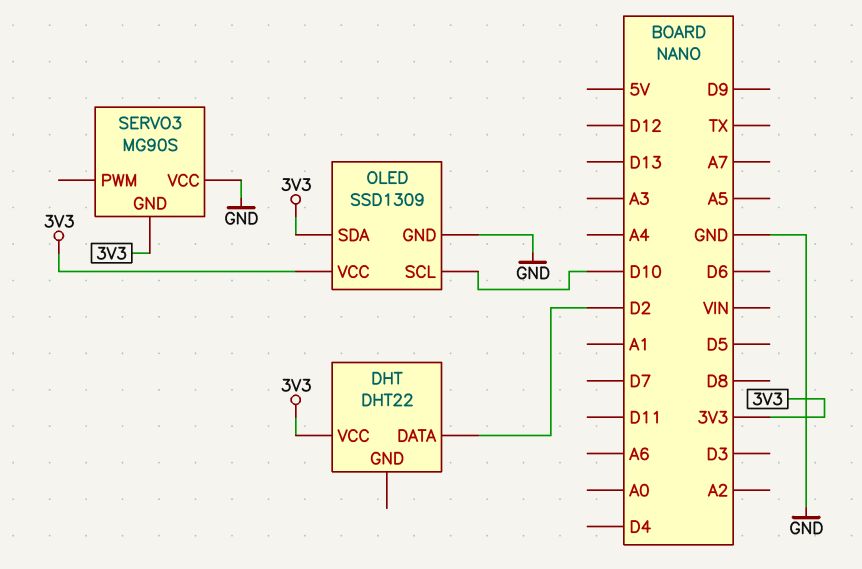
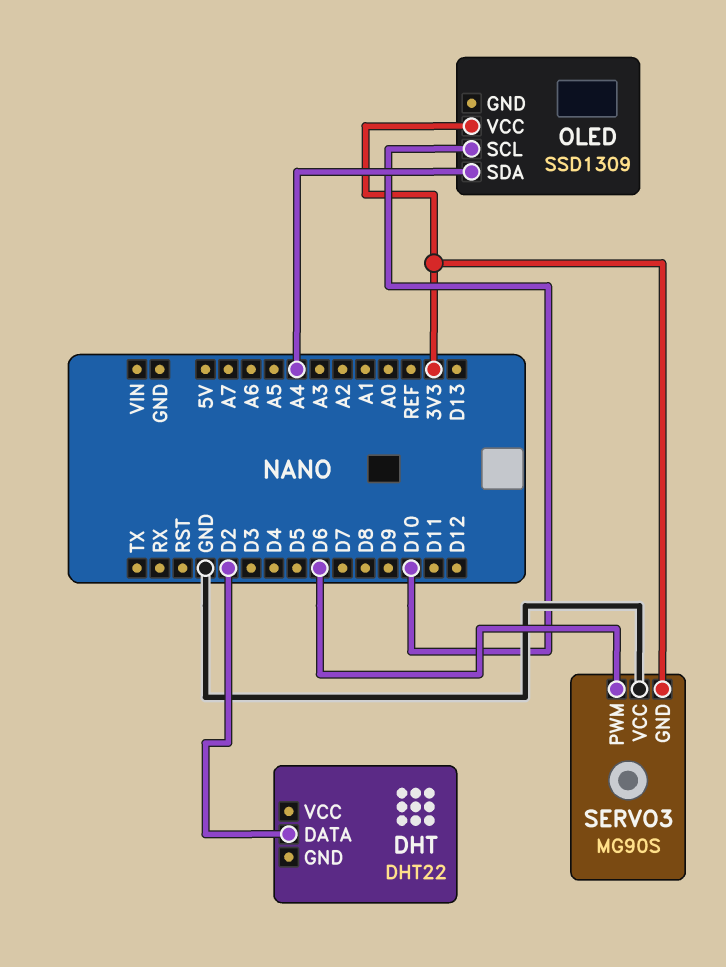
DHT pin VCC: 3V3 -> none
OLED pin GND: GND -> none
OLED pin SDA: 3V3 -> A4
SERVO3 pin PWM: none -> D6

